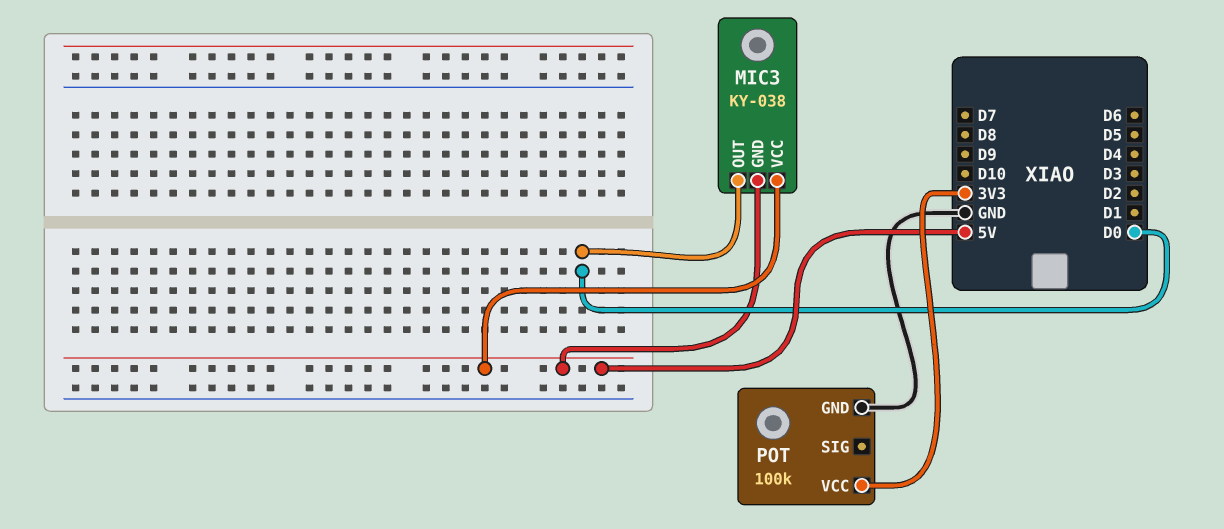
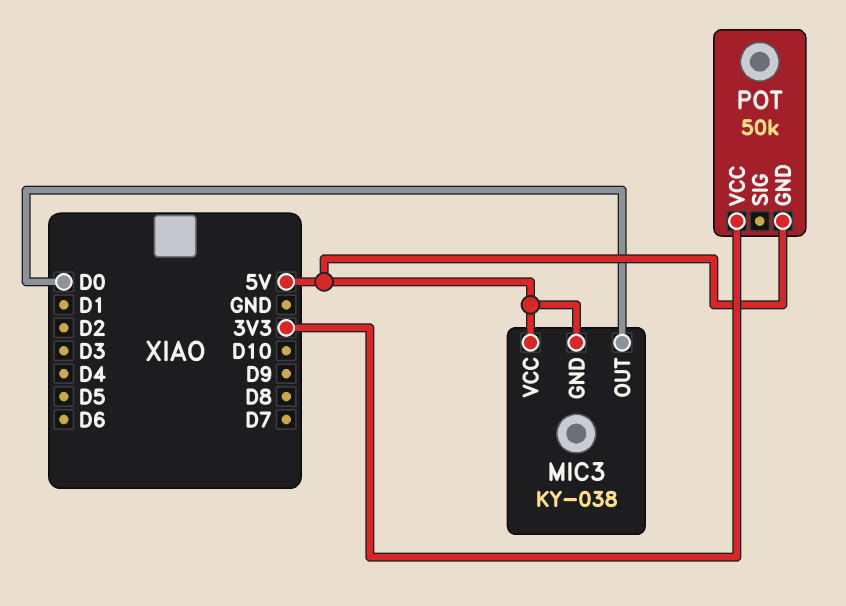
POT: 100k -> 50k
POT pin GND: GND -> 5V

